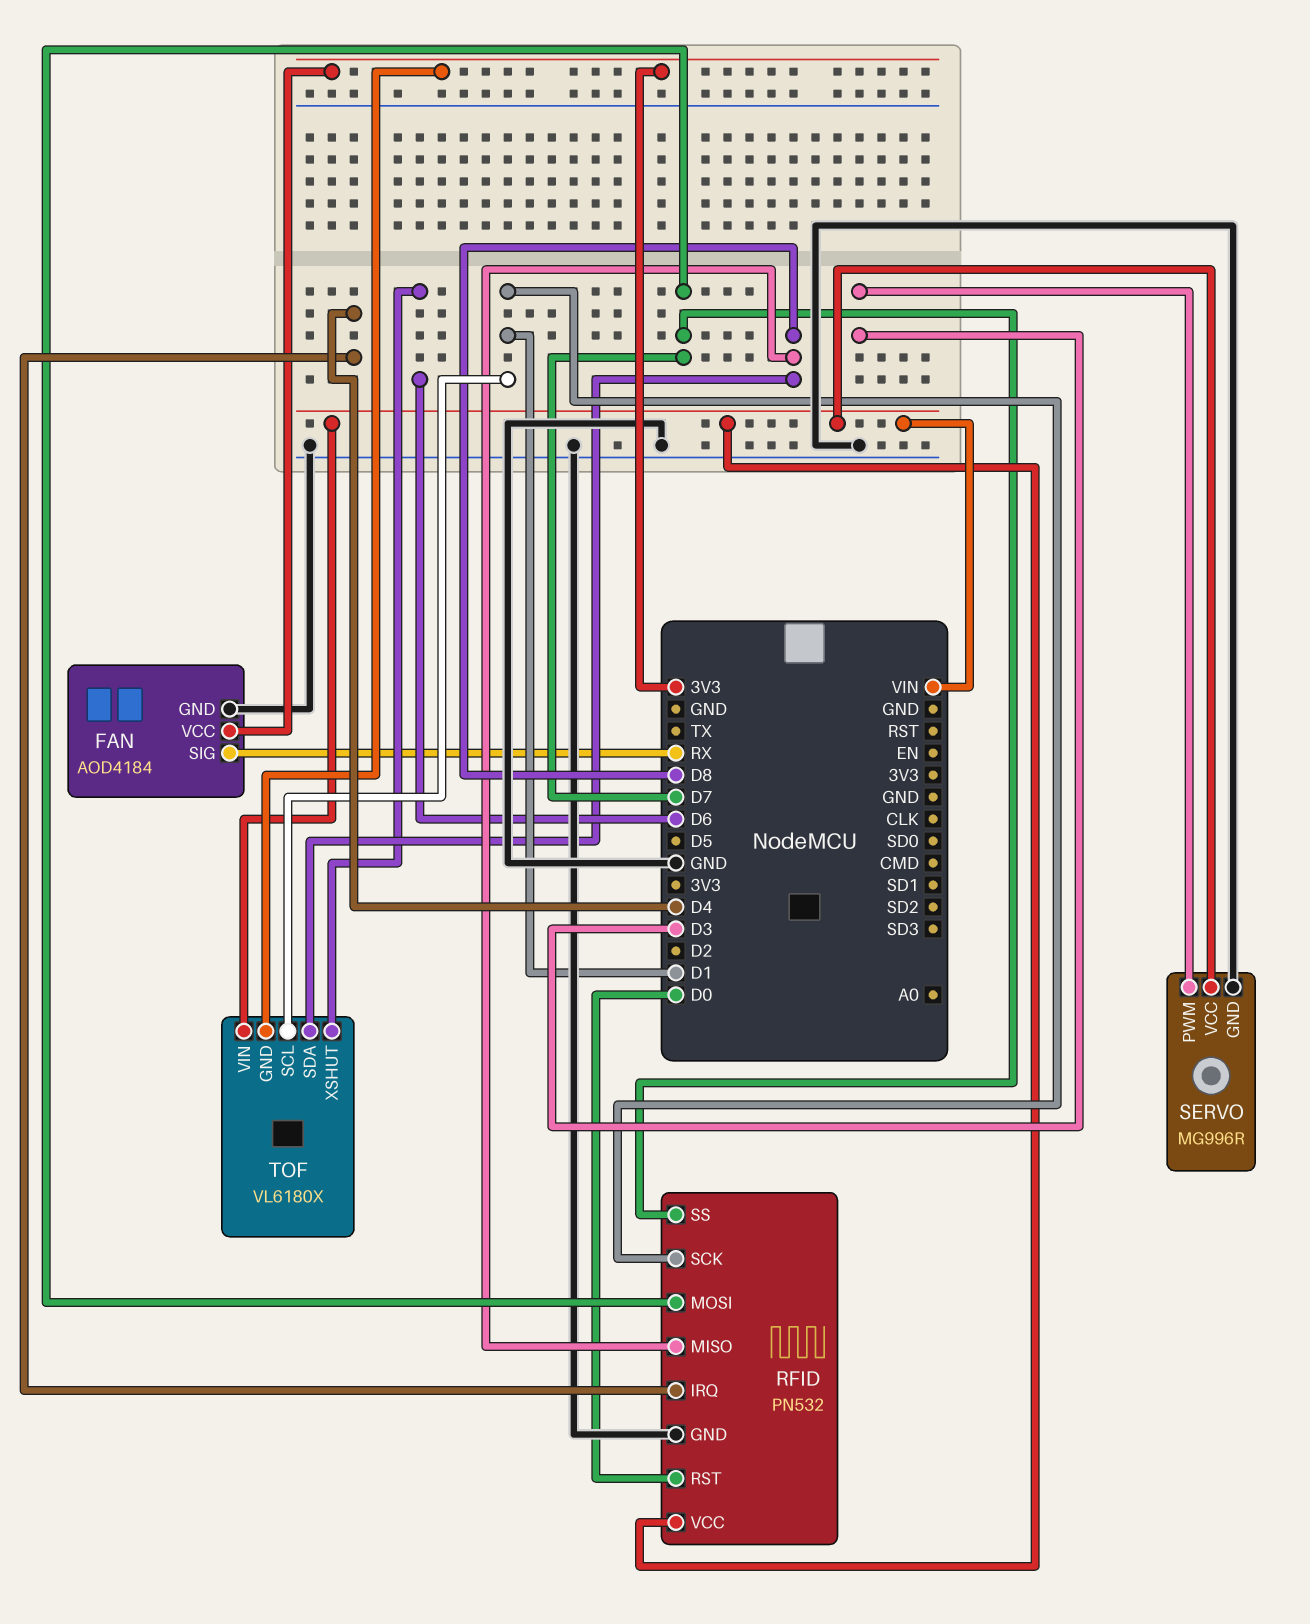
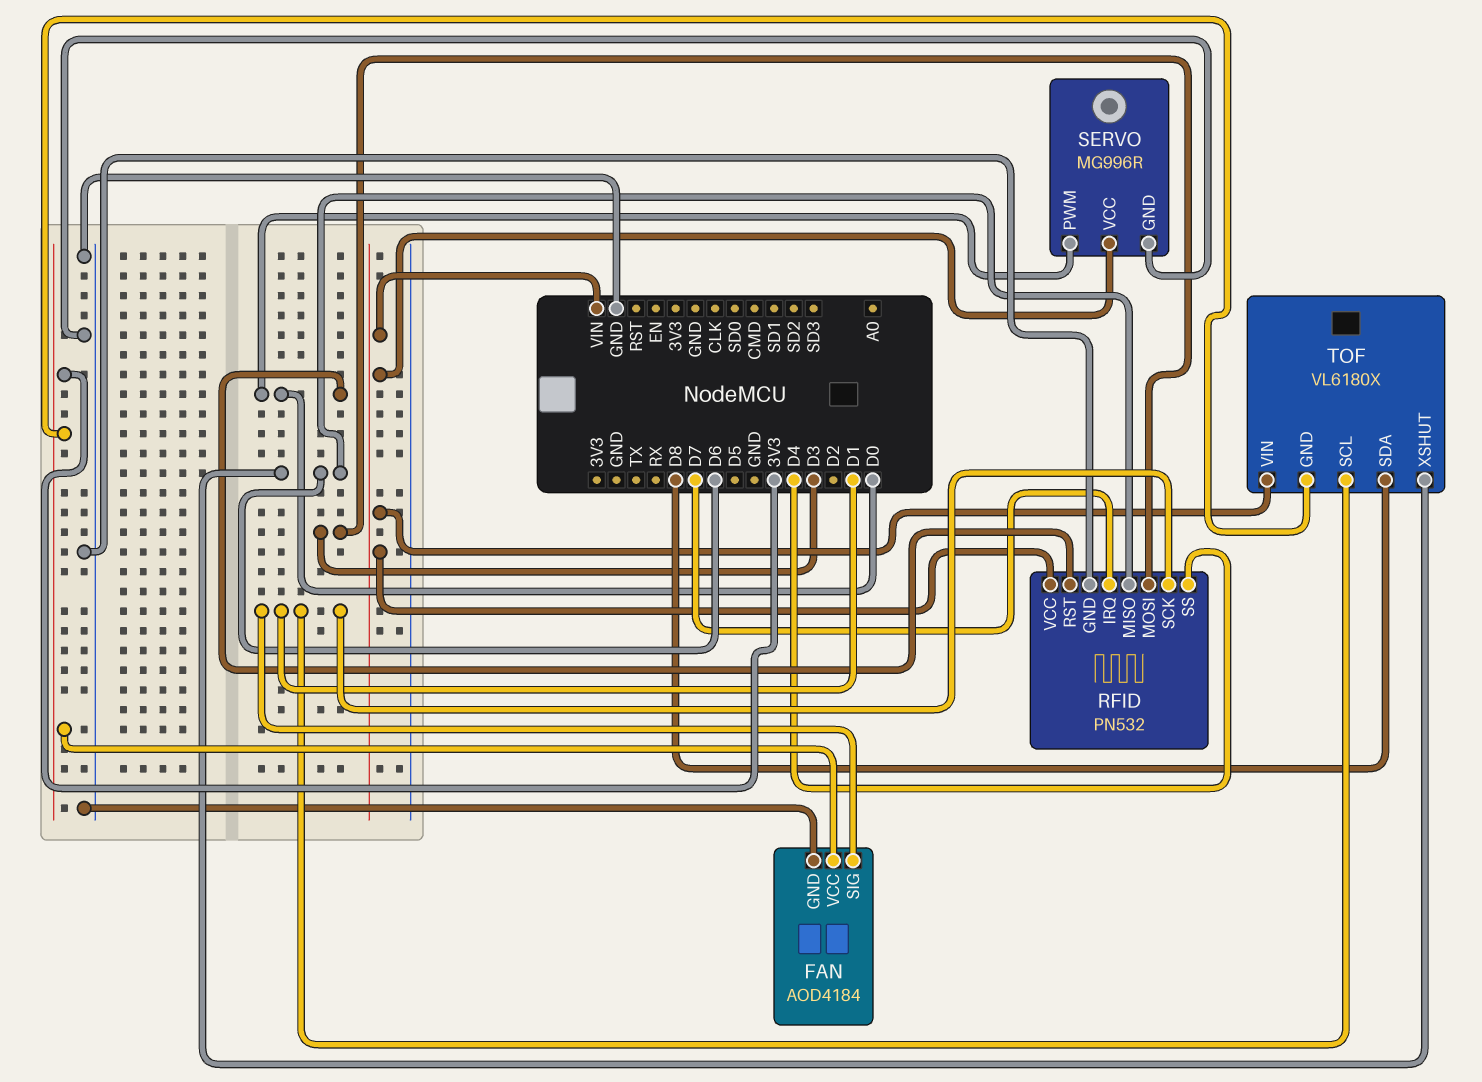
FAN pin SIG: RX -> D1
RFID pin IRQ: D4 -> D7
RFID pin MISO: D8 -> D6
RFID pin MOSI: D7 -> D3
RFID pin SS: D7 -> D4
SERVO pin PWM: D3 -> D0

